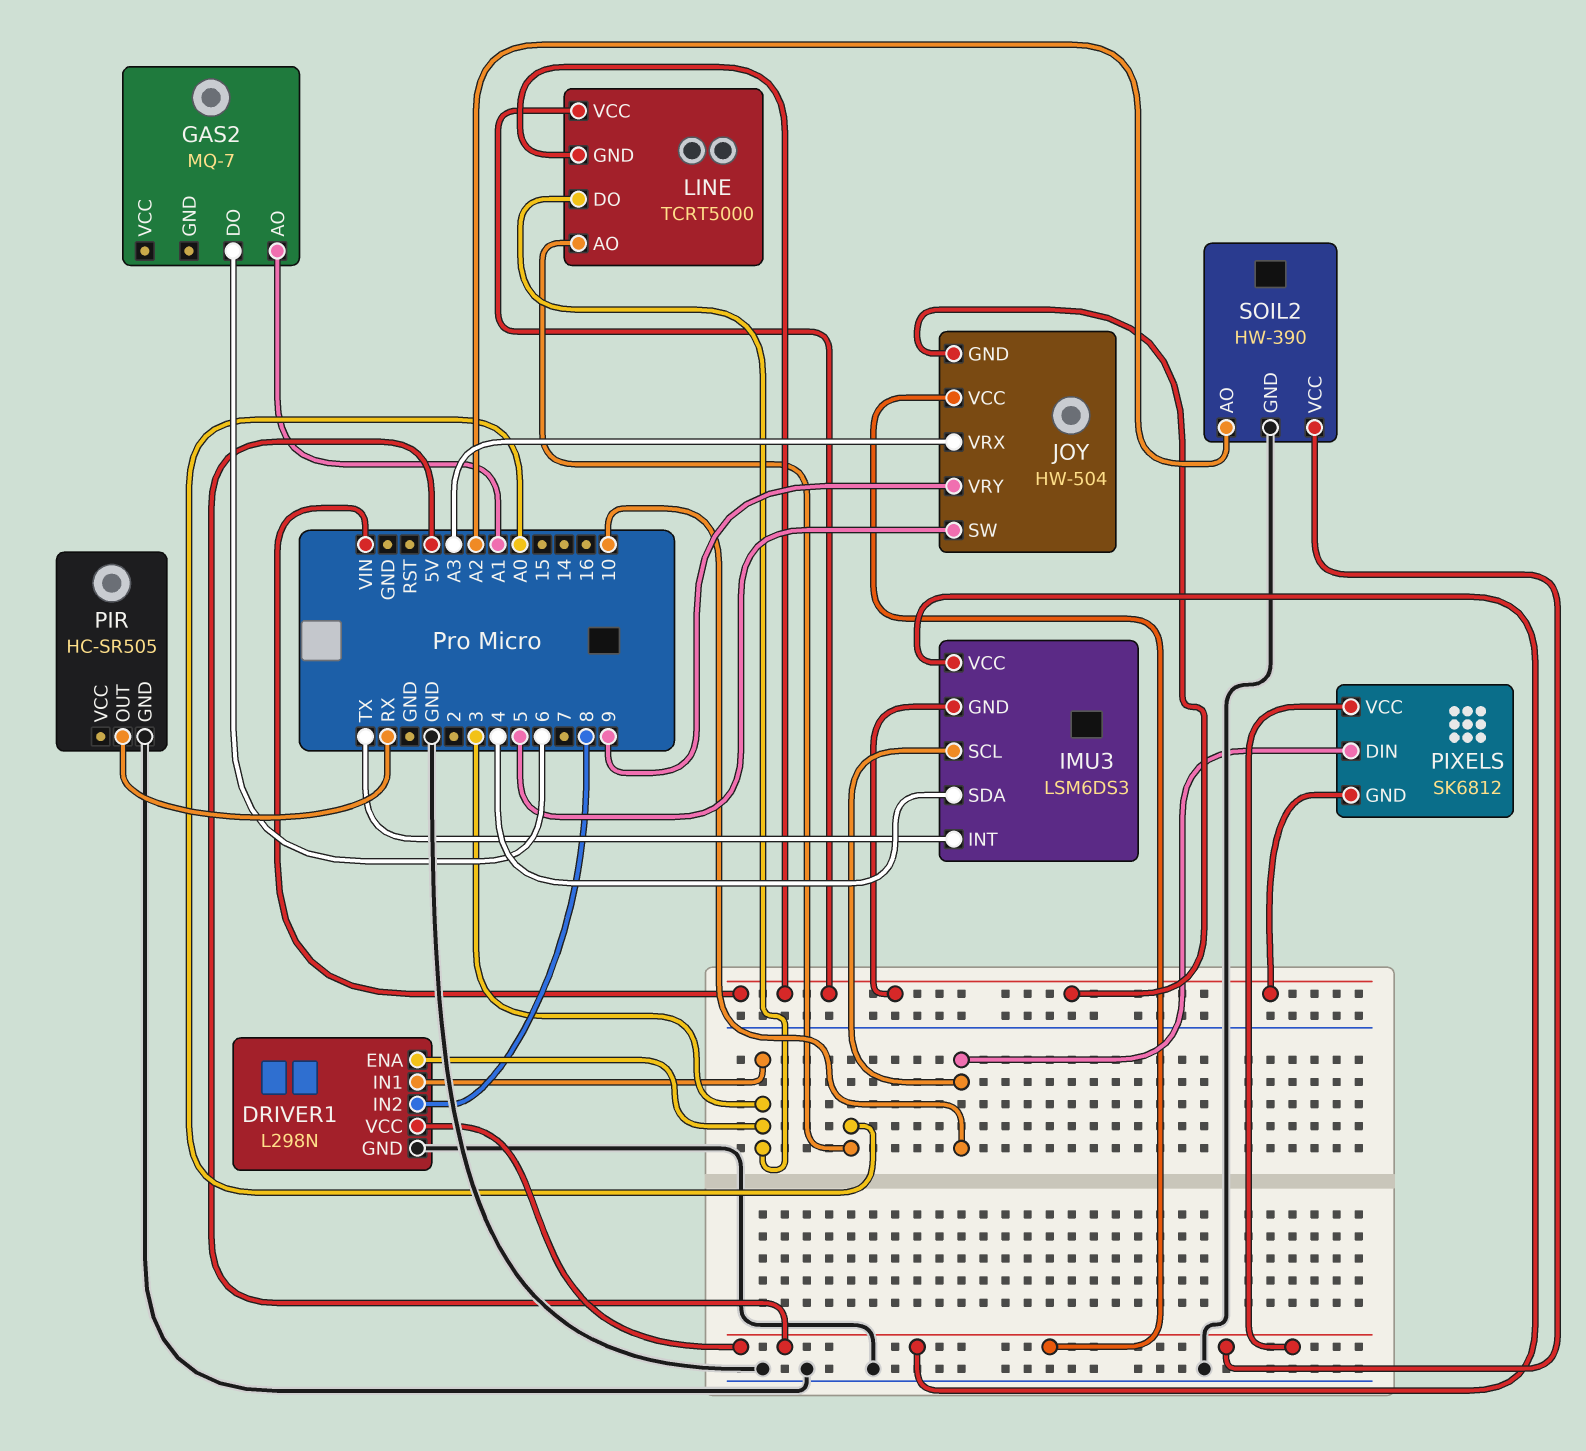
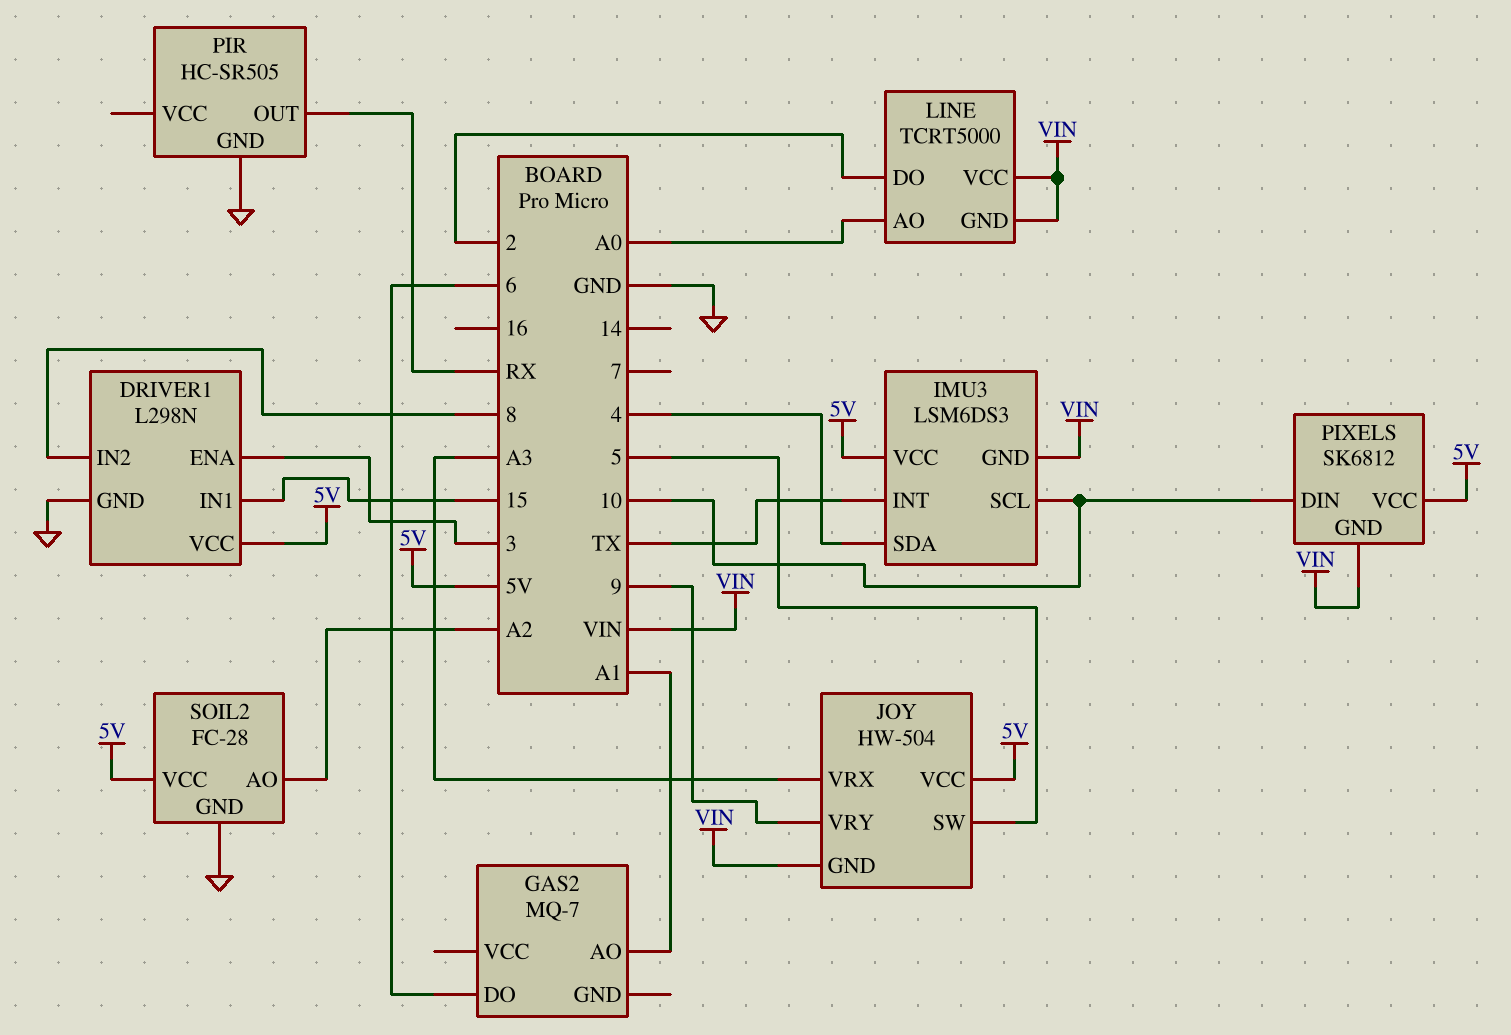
DRIVER1 pin IN1: 3 -> 15
LINE pin DO: 3 -> 2
SOIL2: HW-390 -> FC-28

